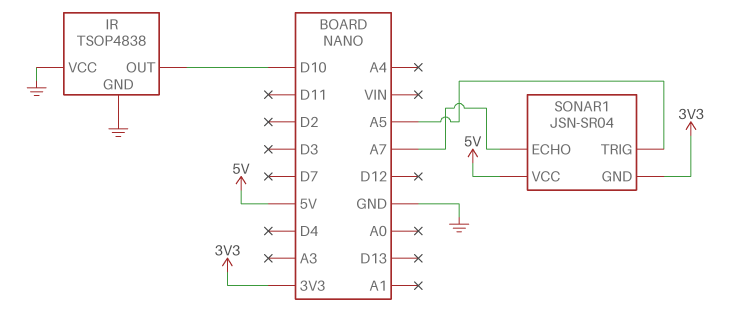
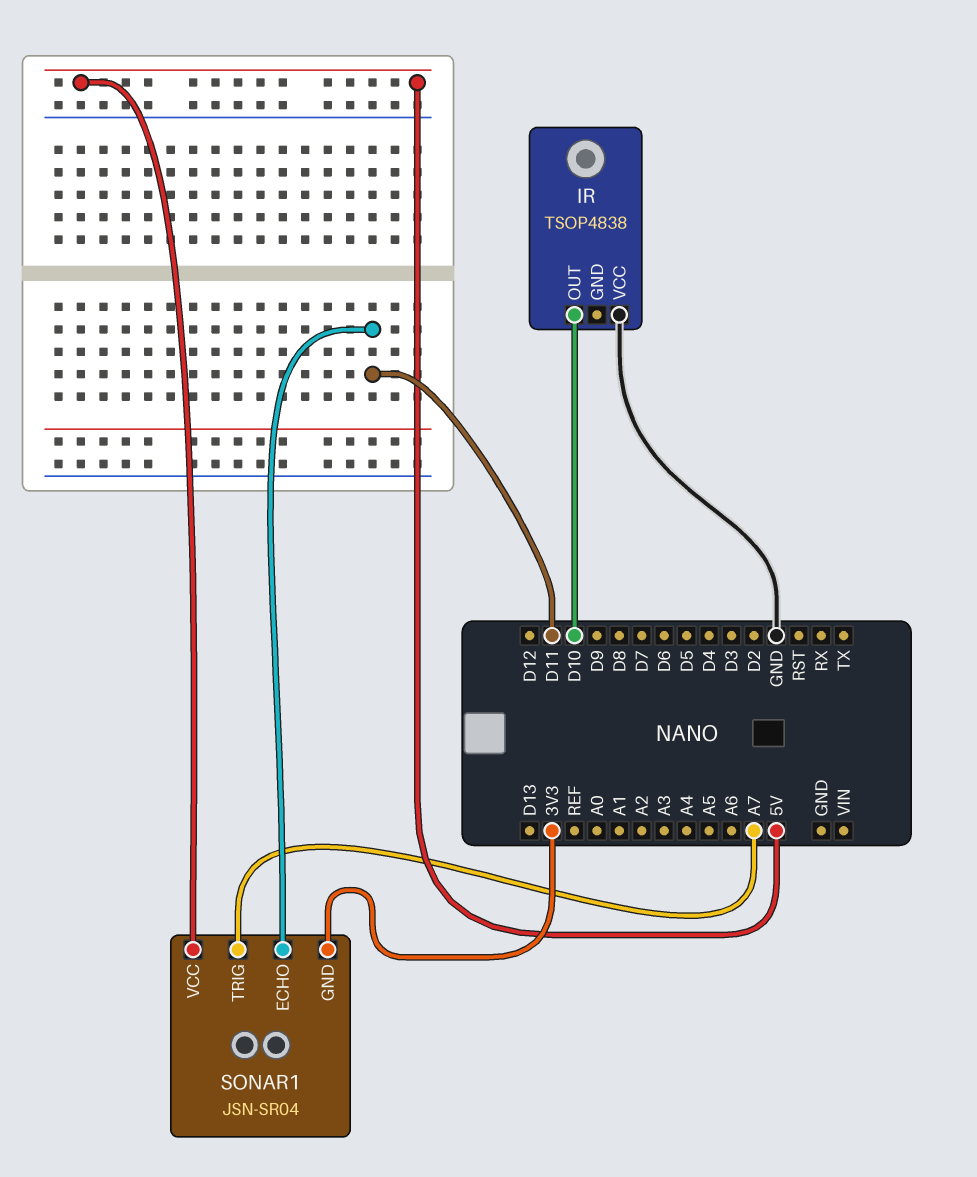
IR pin GND: GND -> none
SONAR1 pin ECHO: A7 -> D11
SONAR1 pin TRIG: A5 -> A7

